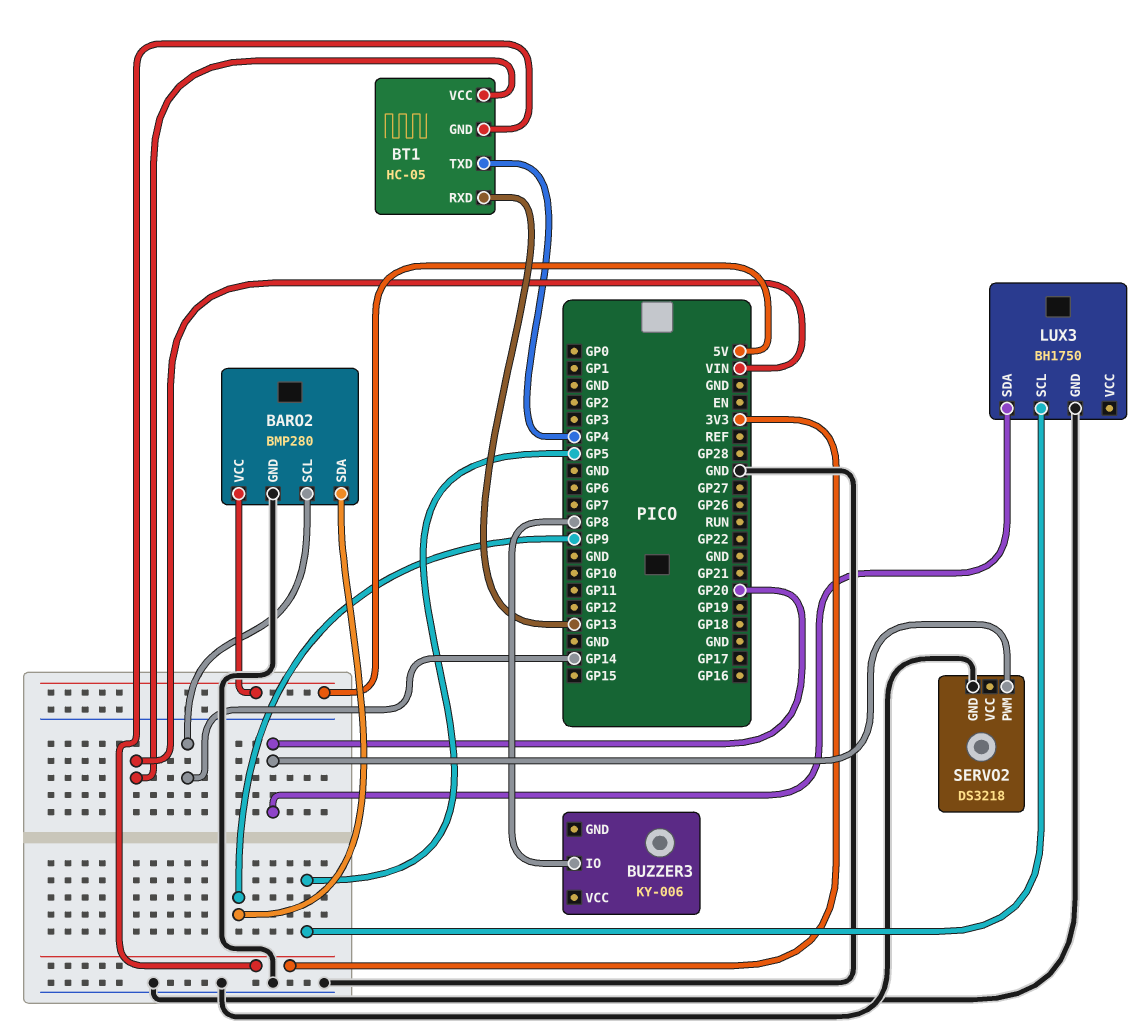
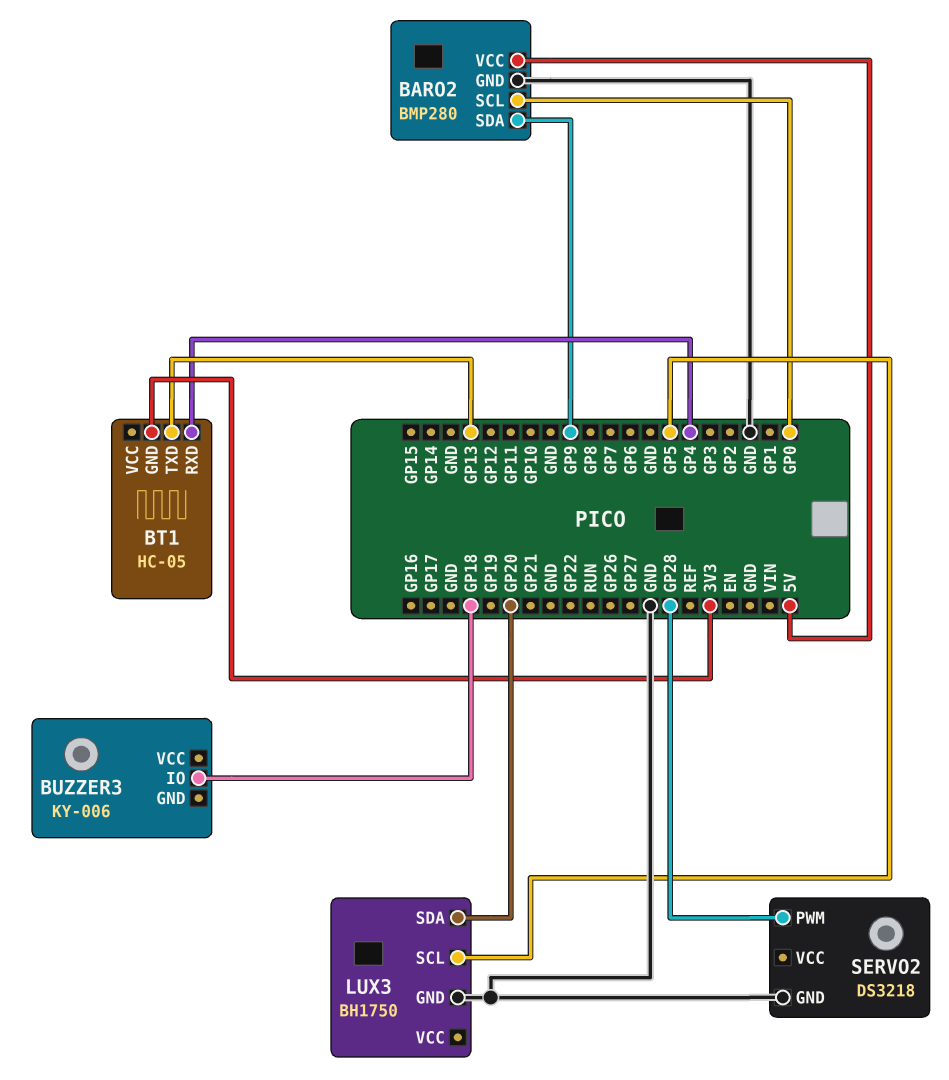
BARO2 pin SCL: GP14 -> GP0
BT1 pin RXD: GP13 -> GP4
BT1 pin TXD: GP4 -> GP13
BT1 pin VCC: VIN -> none
BUZZER3 pin IO: GP8 -> GP18
SERVO2 pin PWM: GP20 -> GP28

